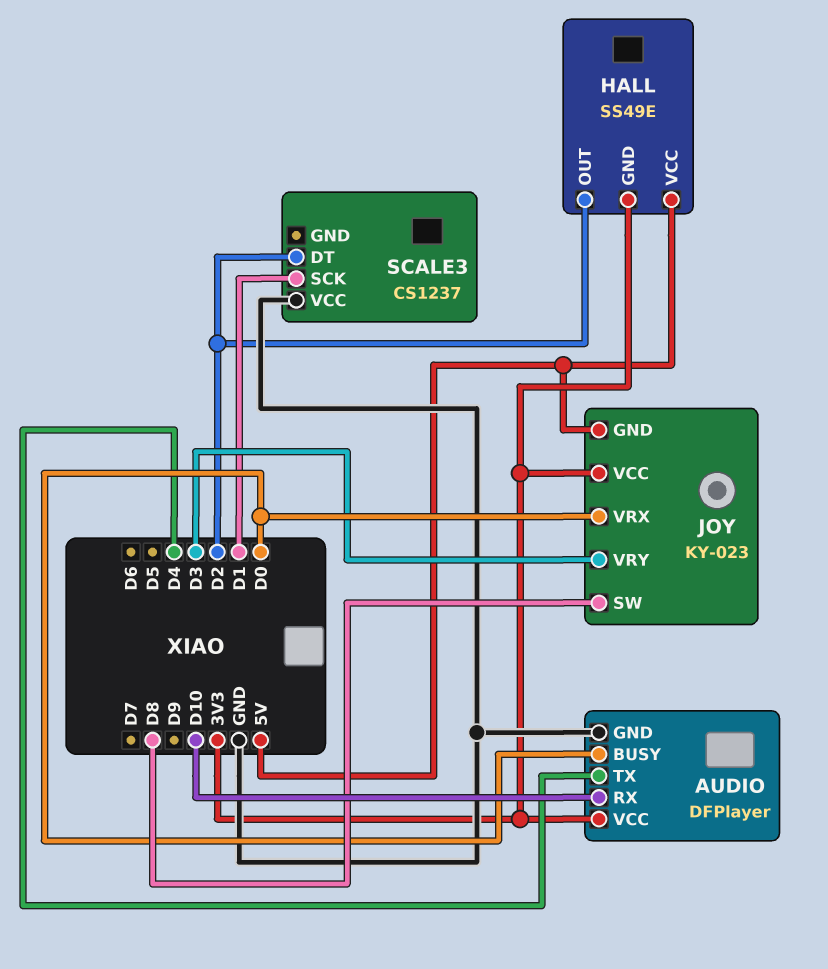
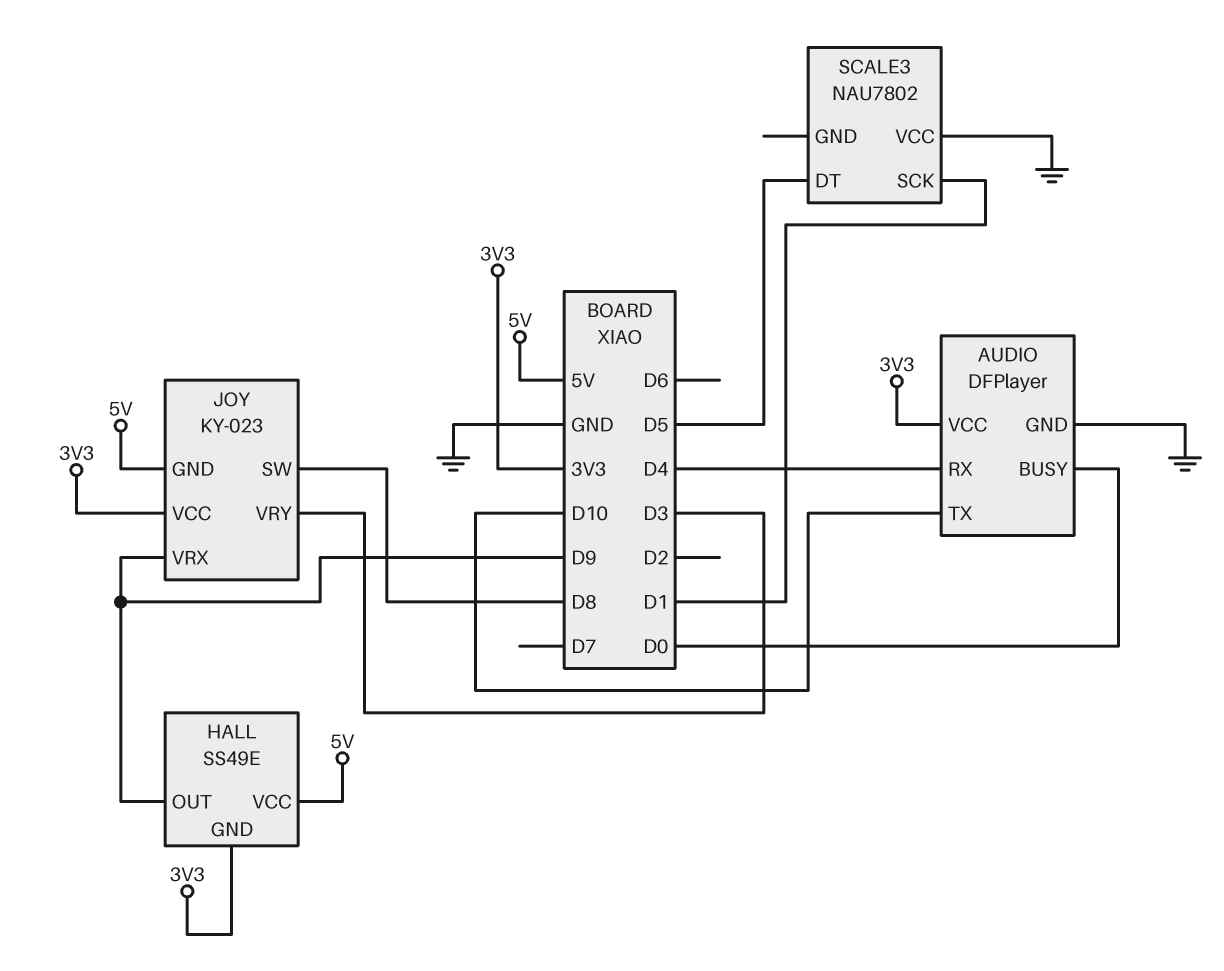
AUDIO pin RX: D10 -> D4
AUDIO pin TX: D4 -> D10
HALL pin OUT: D2 -> D9
JOY pin VRX: D0 -> D9
SCALE3: CS1237 -> NAU7802
SCALE3 pin DT: D2 -> D5

